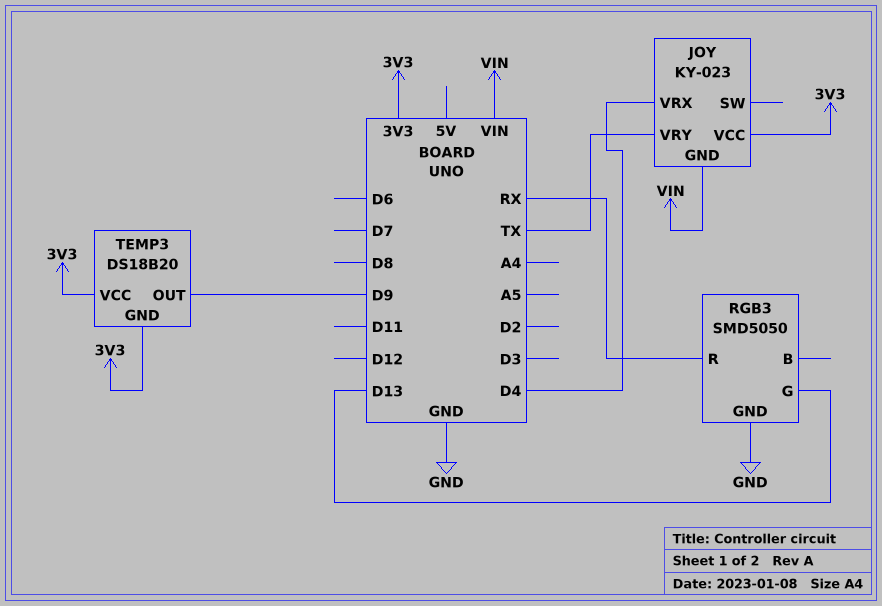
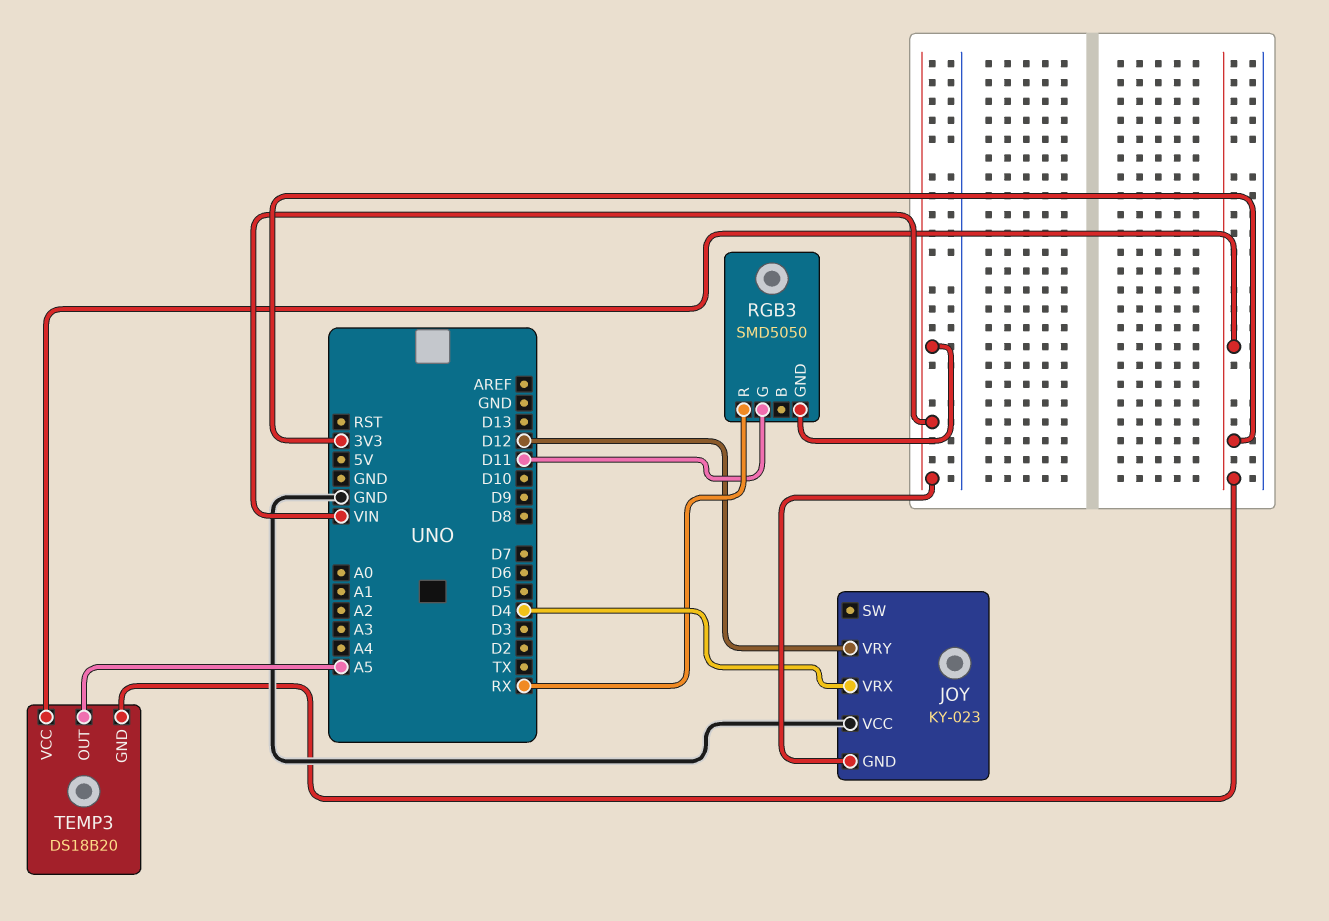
JOY pin VCC: 3V3 -> GND
JOY pin VRY: TX -> D12
RGB3 pin G: D13 -> D11
RGB3 pin GND: GND -> VIN
TEMP3 pin OUT: D9 -> A5

